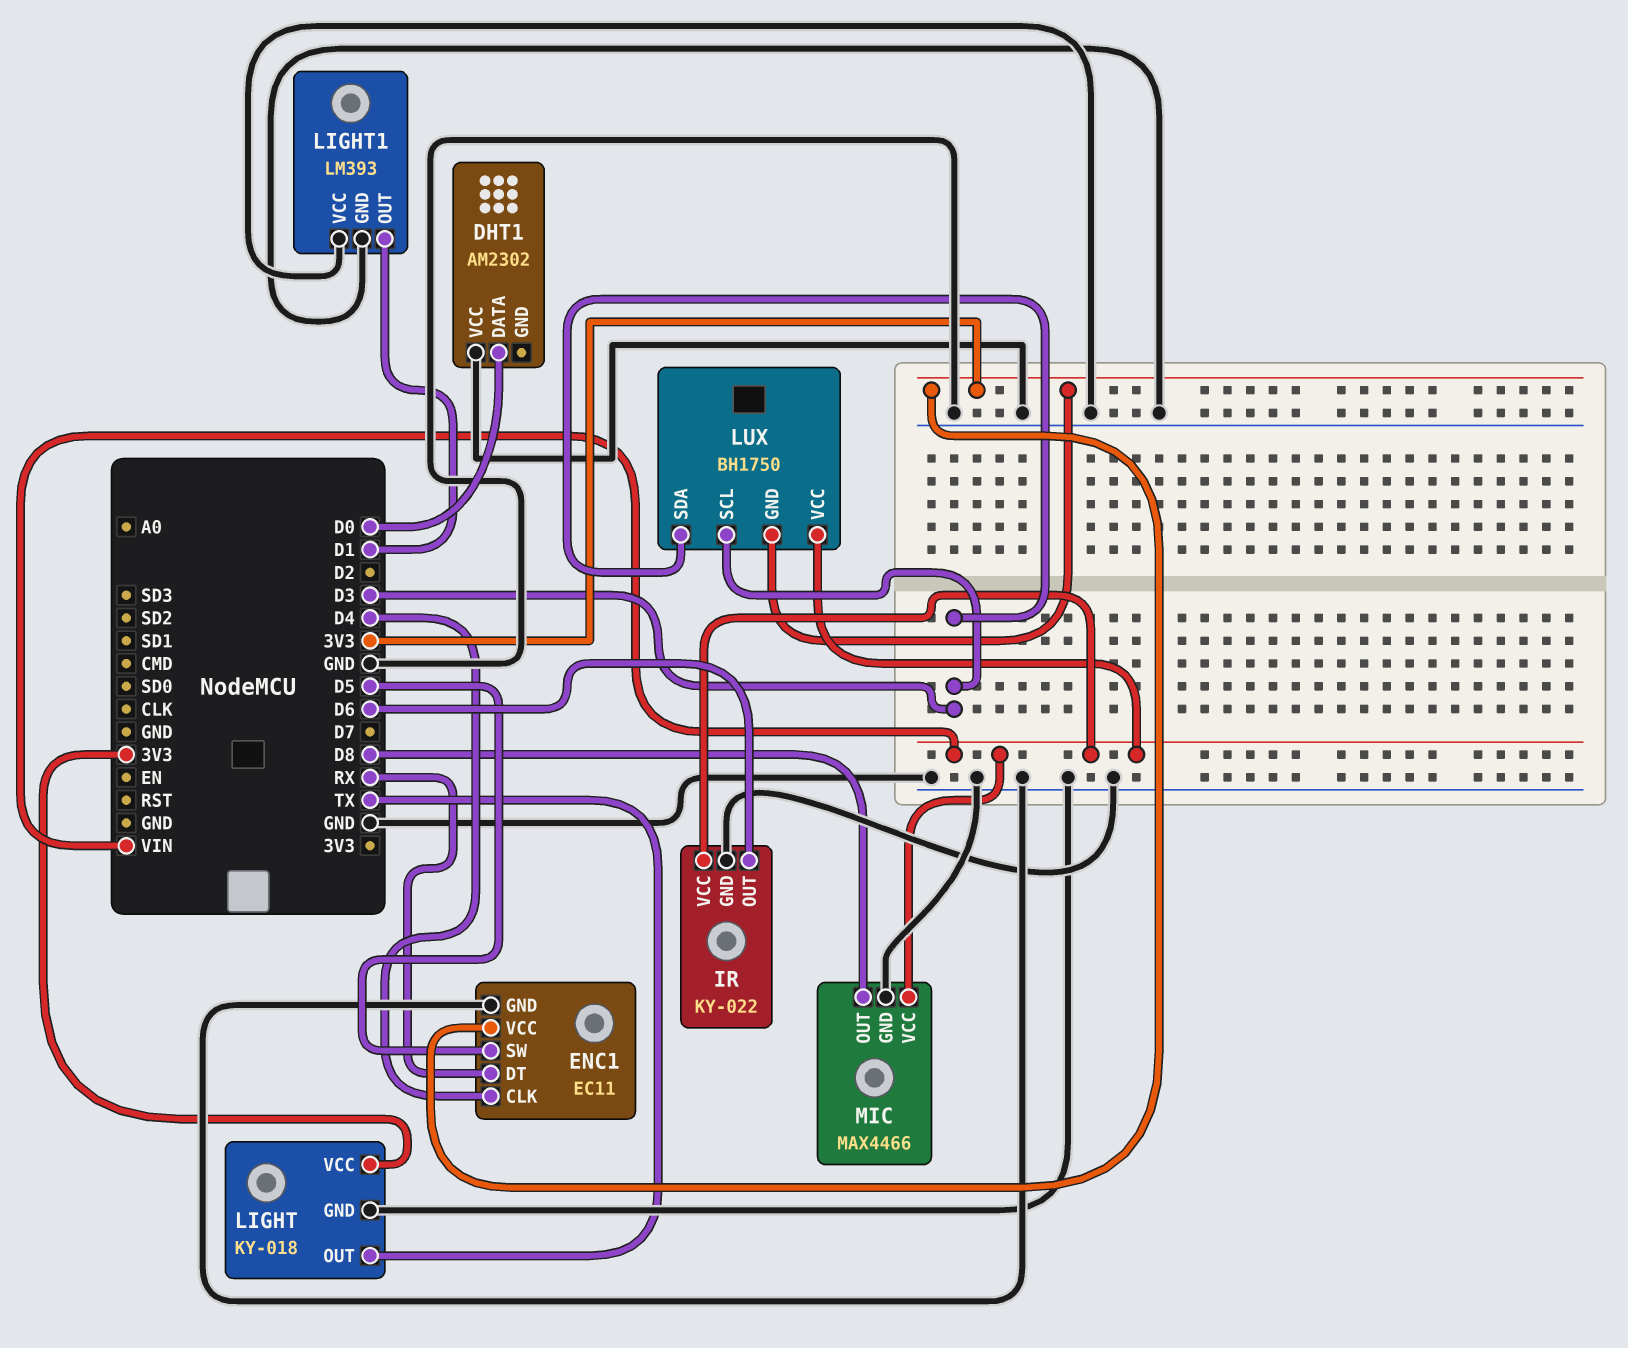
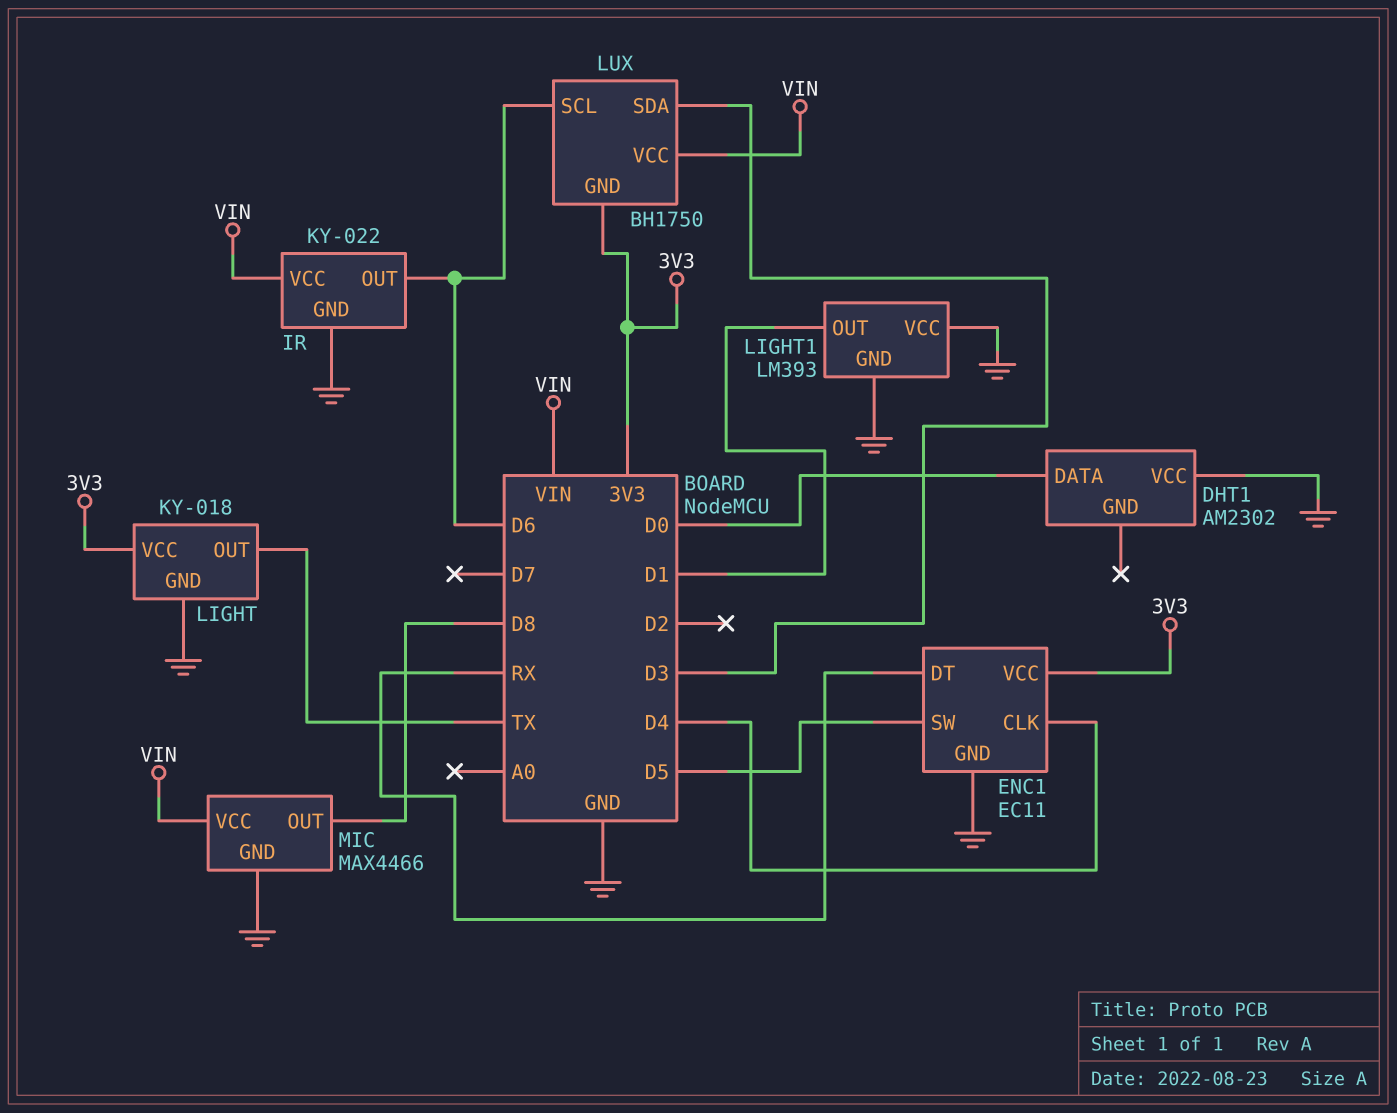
LUX pin SCL: D3 -> D6

